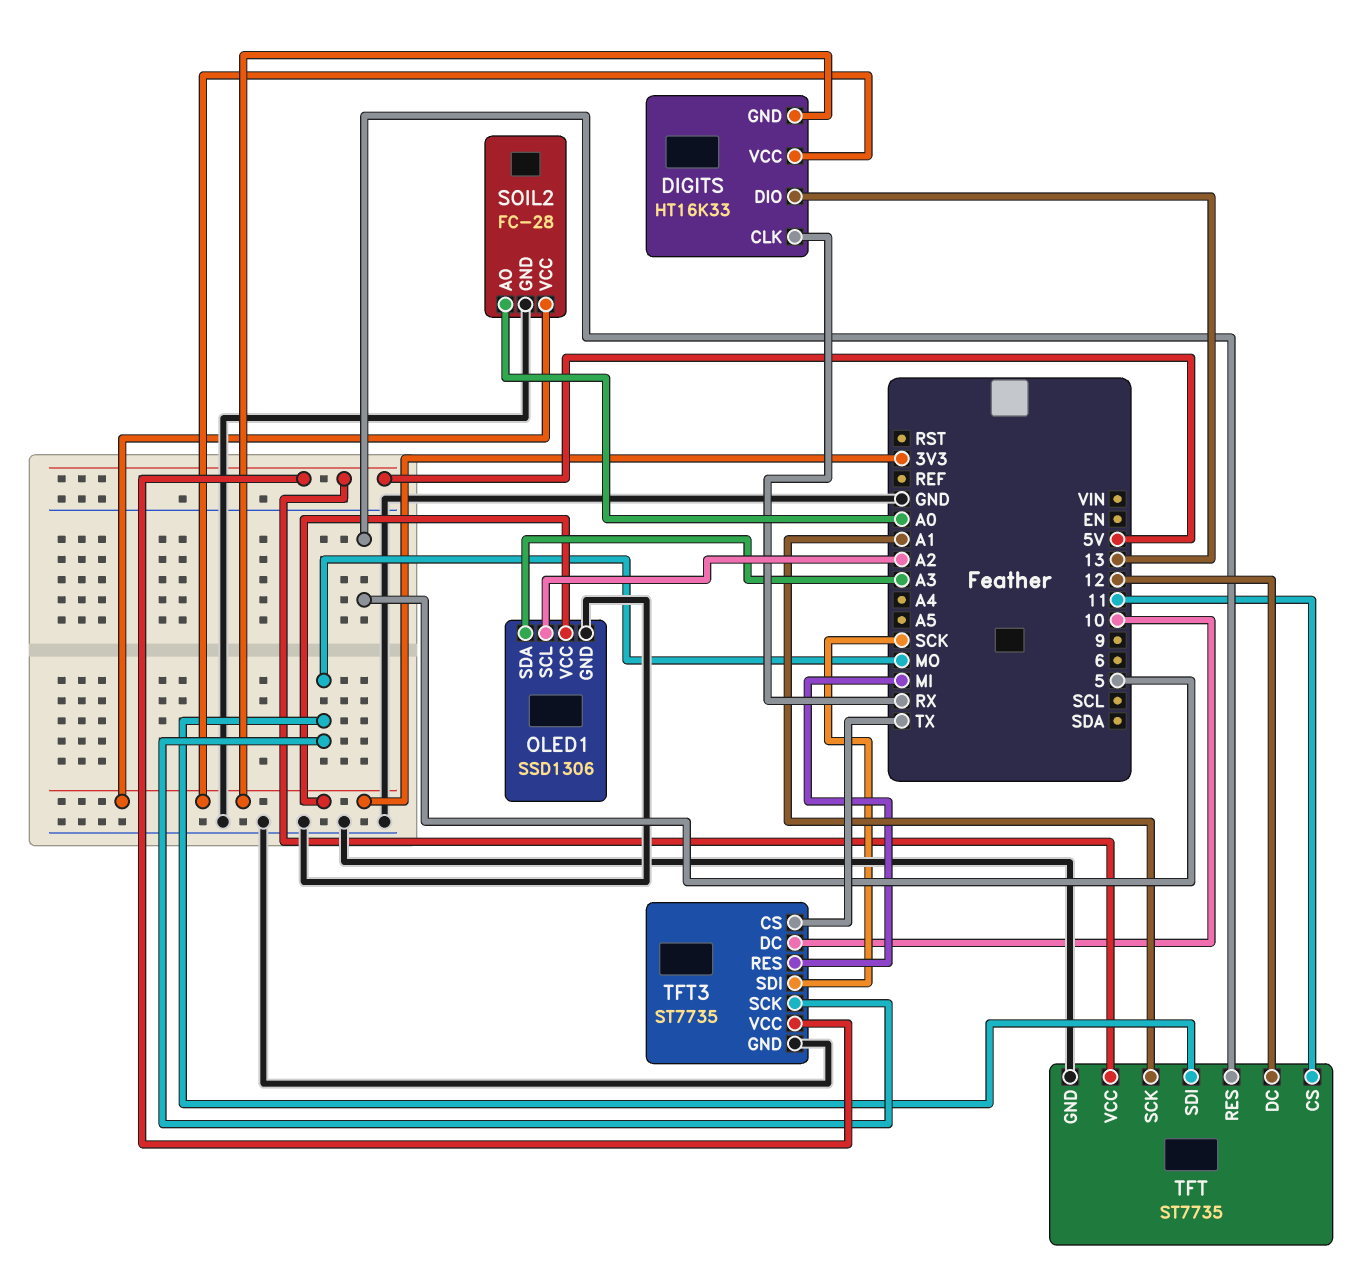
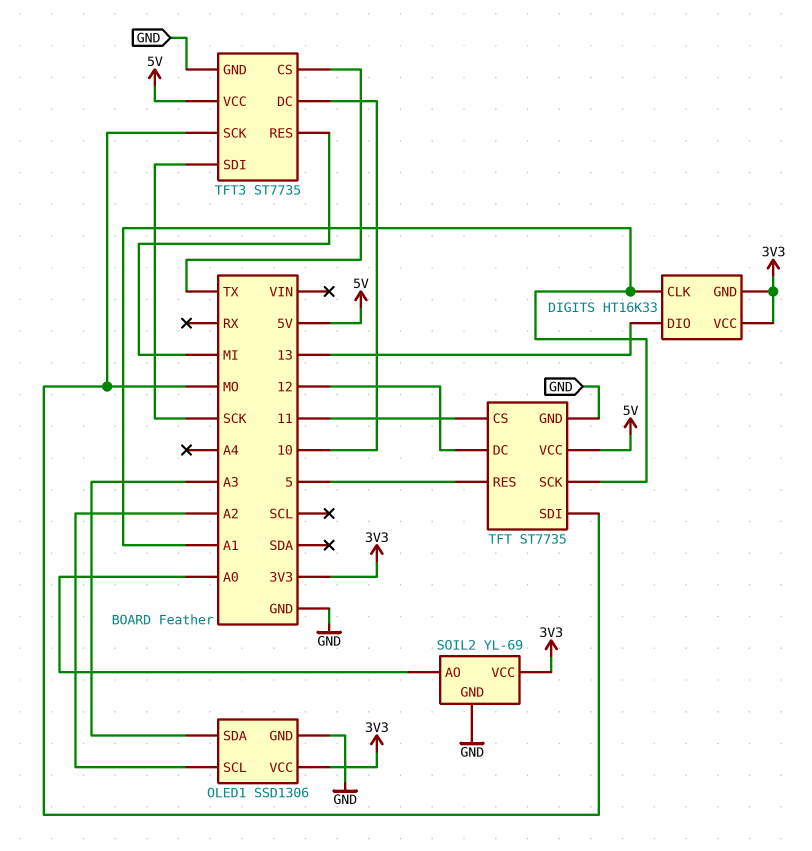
DIGITS pin CLK: RX -> A1
SOIL2: FC-28 -> YL-69

